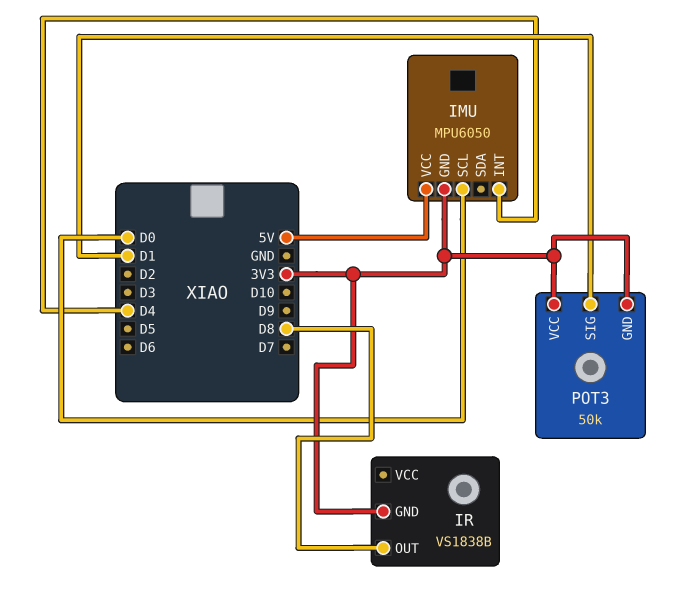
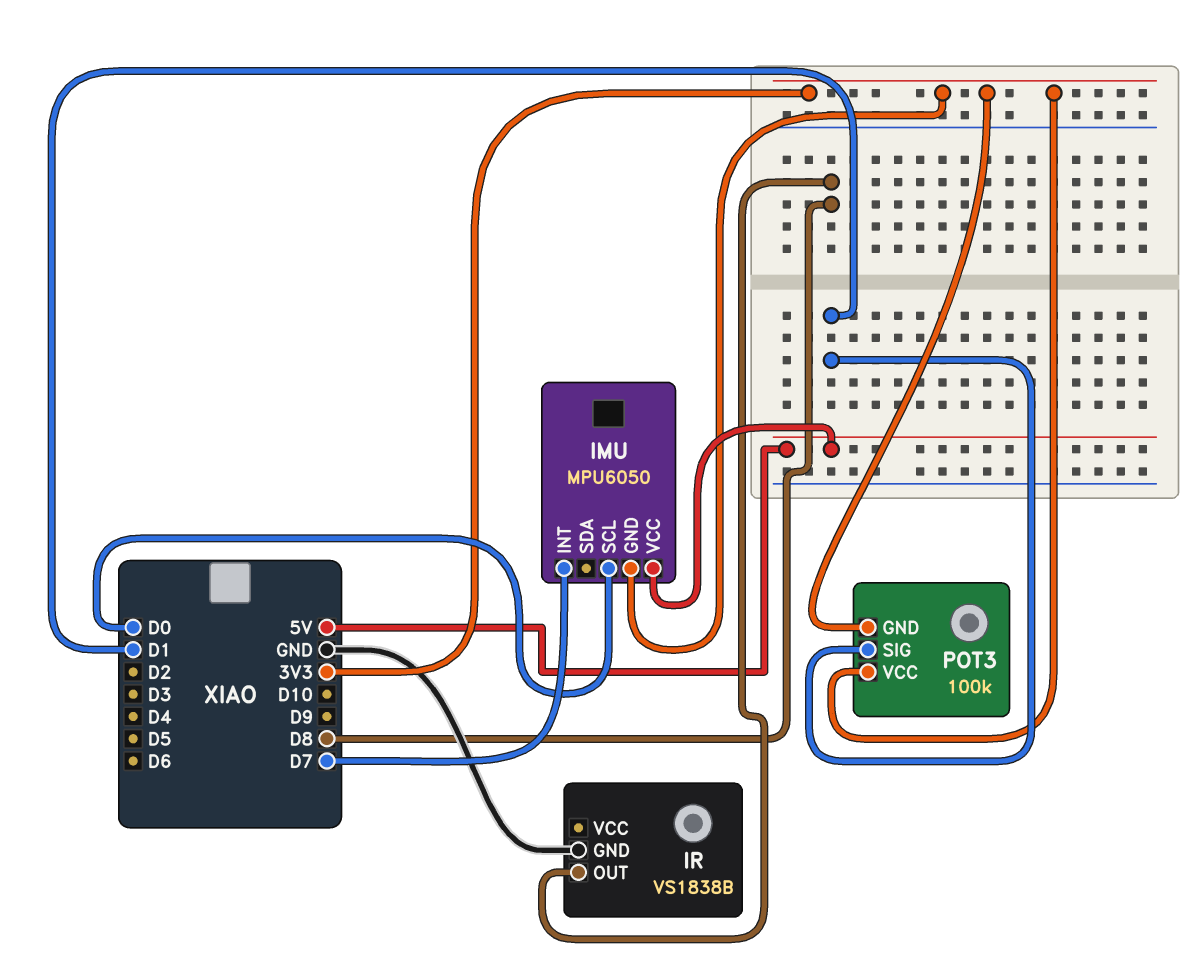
IMU pin INT: D4 -> D7
IR pin GND: 3V3 -> GND
POT3: 50k -> 100k

